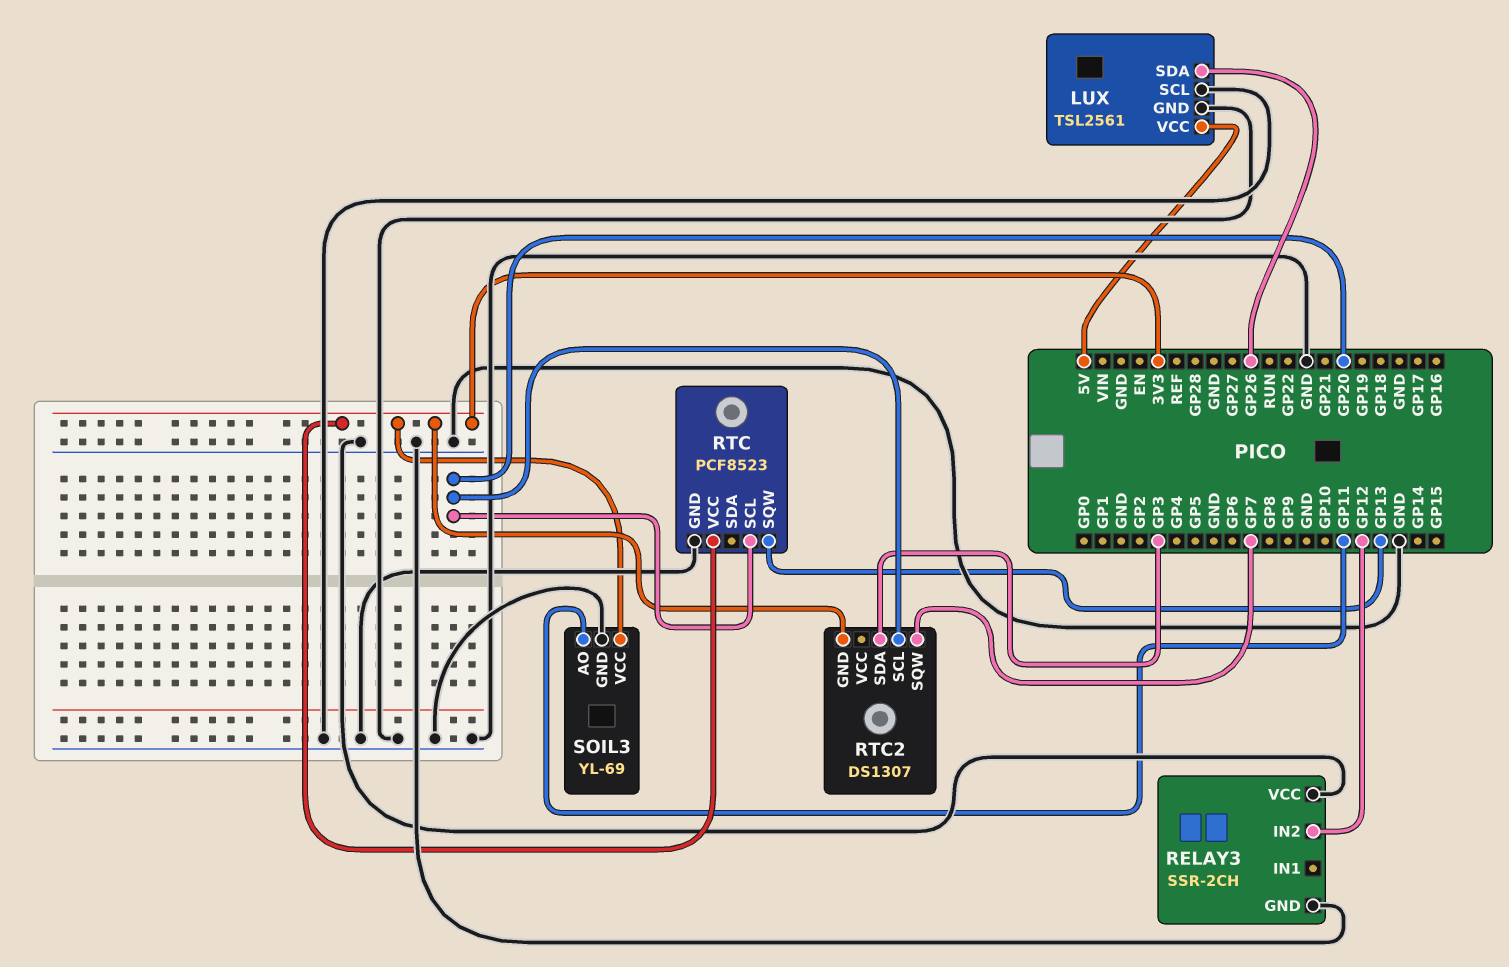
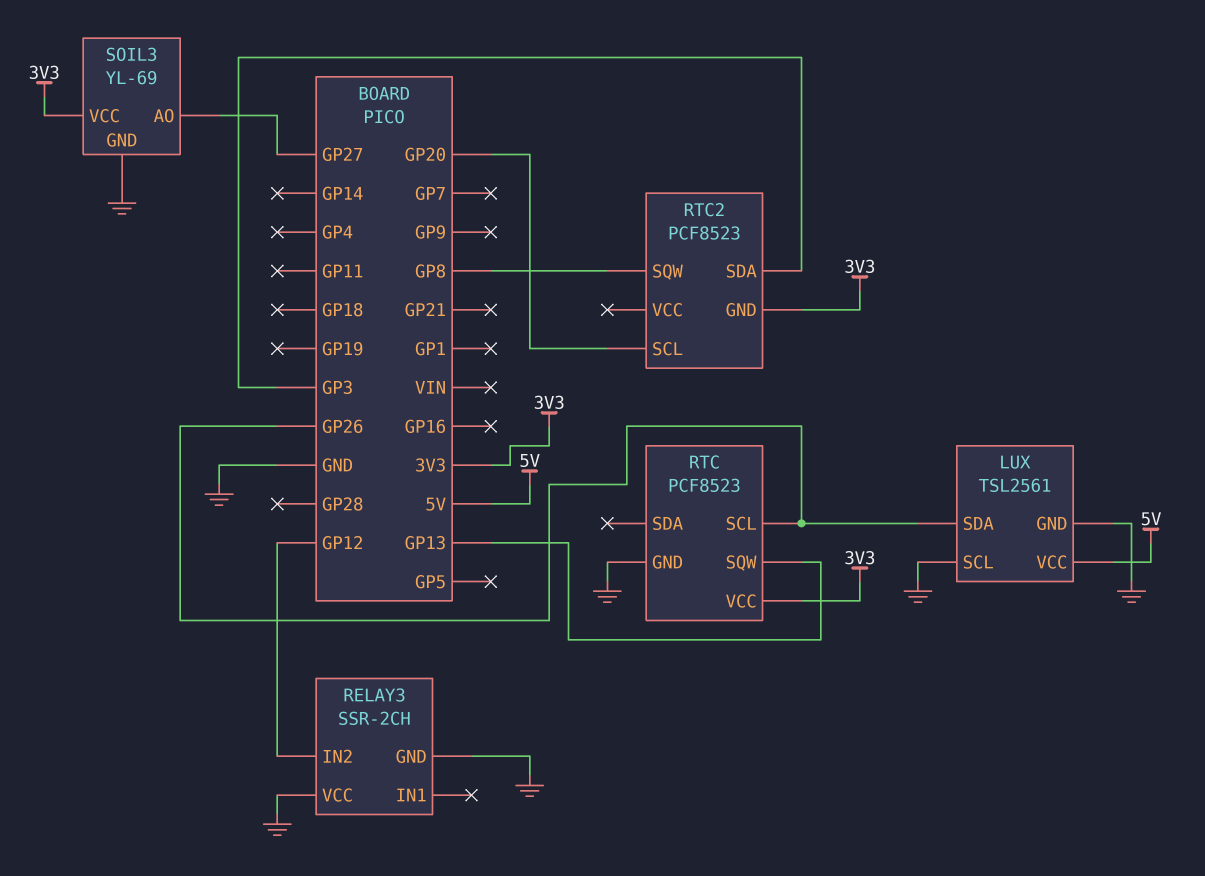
RTC pin SCL: GP20 -> GP26
RTC2: DS1307 -> PCF8523
RTC2 pin SQW: GP7 -> GP8
SOIL3 pin AO: GP11 -> GP27

